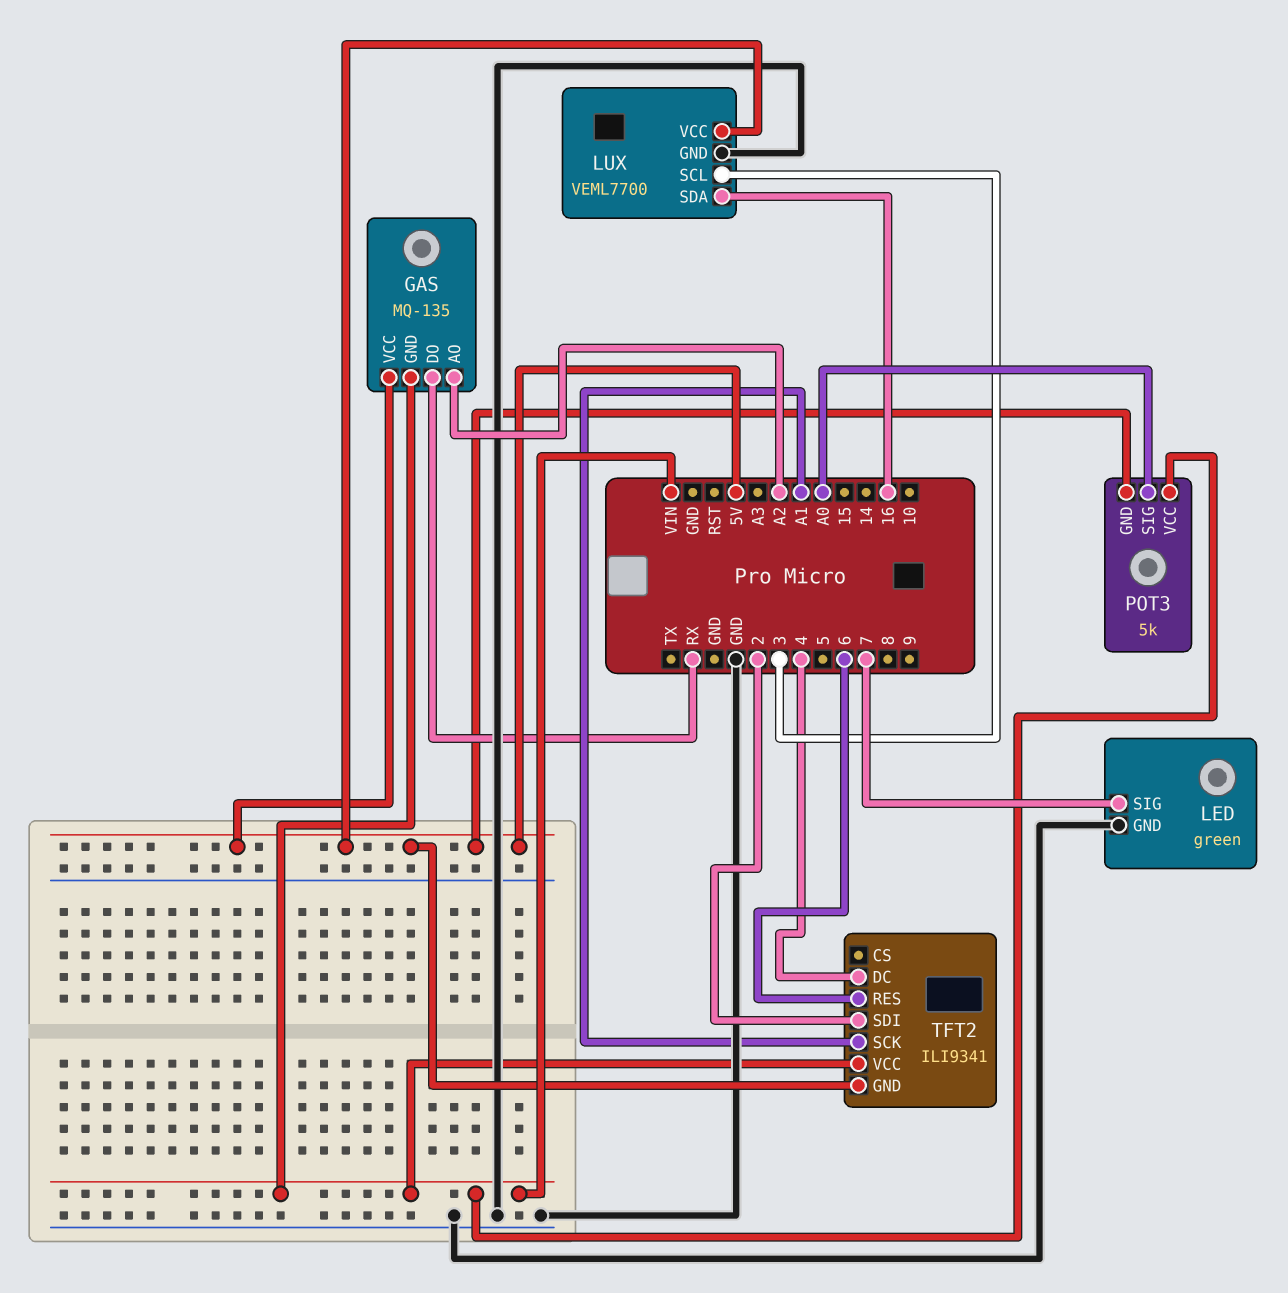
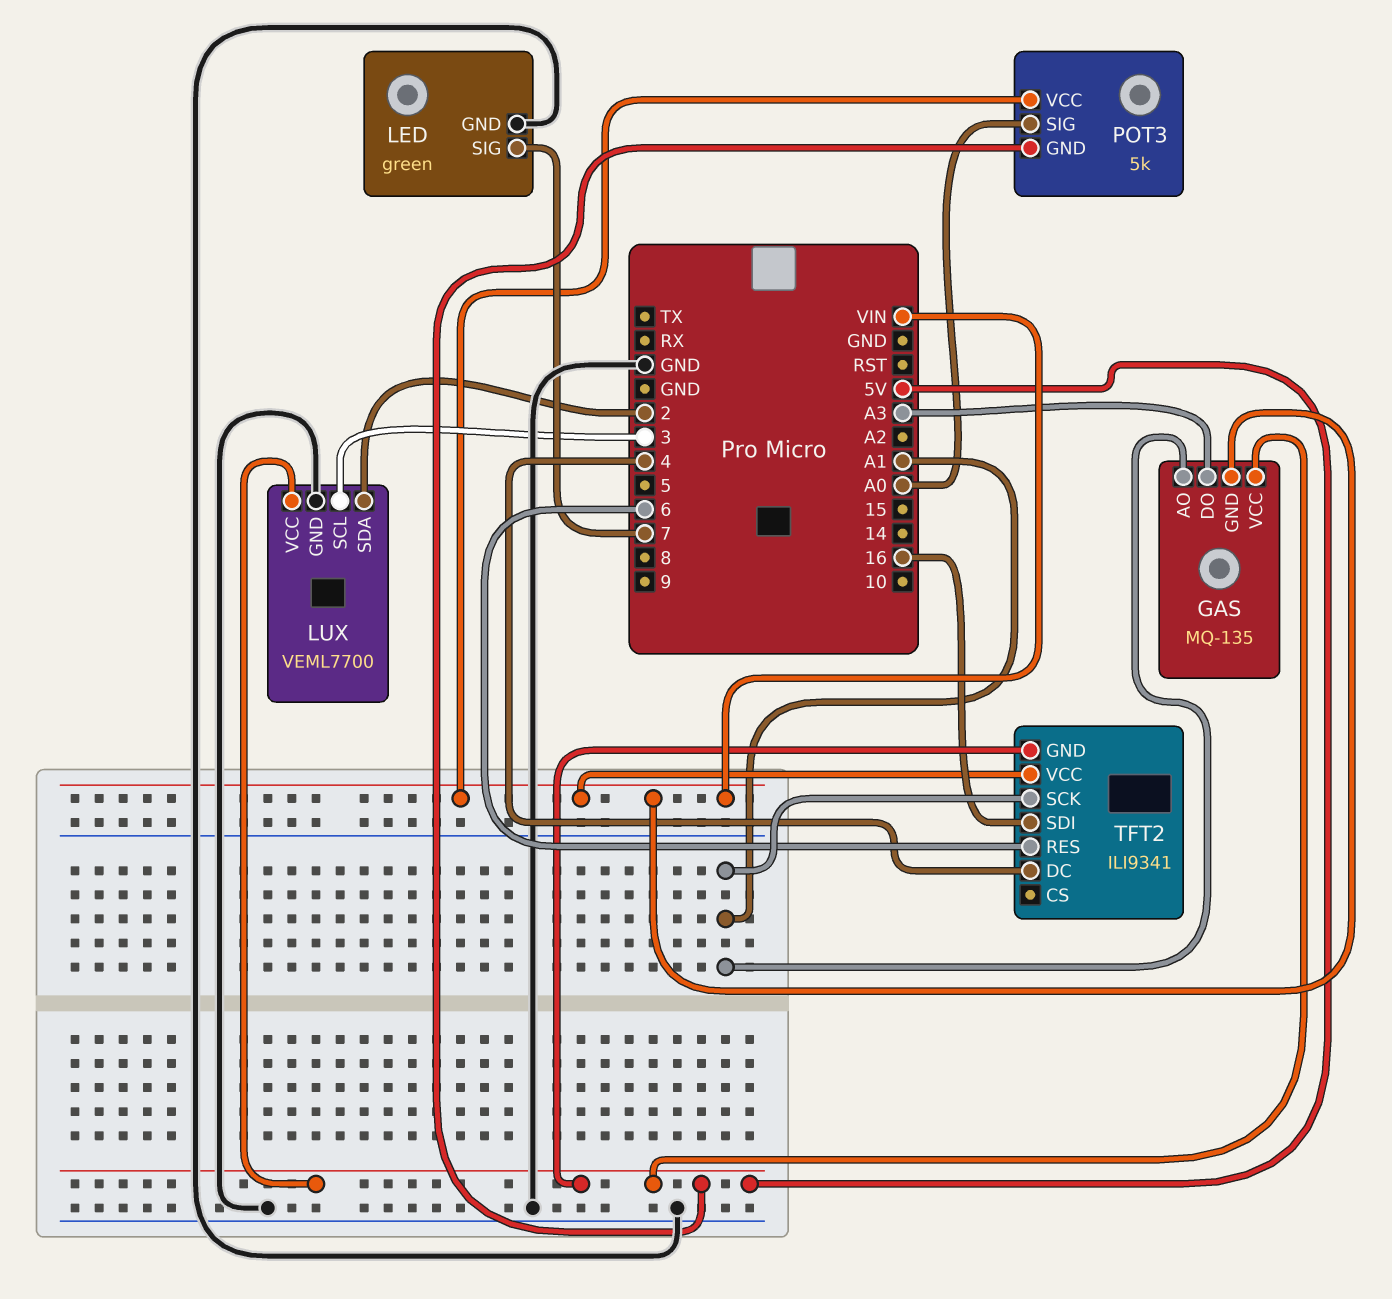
GAS pin AO: A2 -> A1
GAS pin DO: RX -> A3
LUX pin SDA: 16 -> 2
TFT2 pin SDI: 2 -> 16

